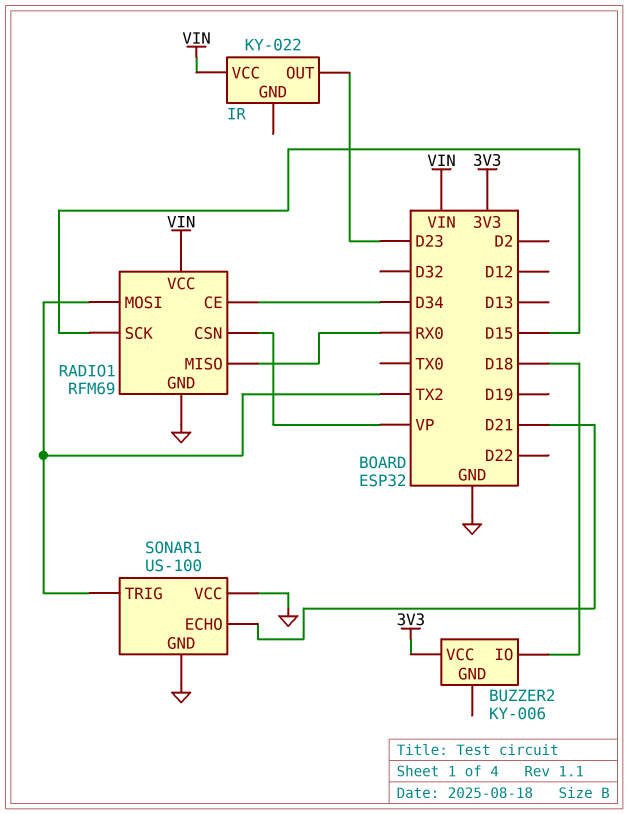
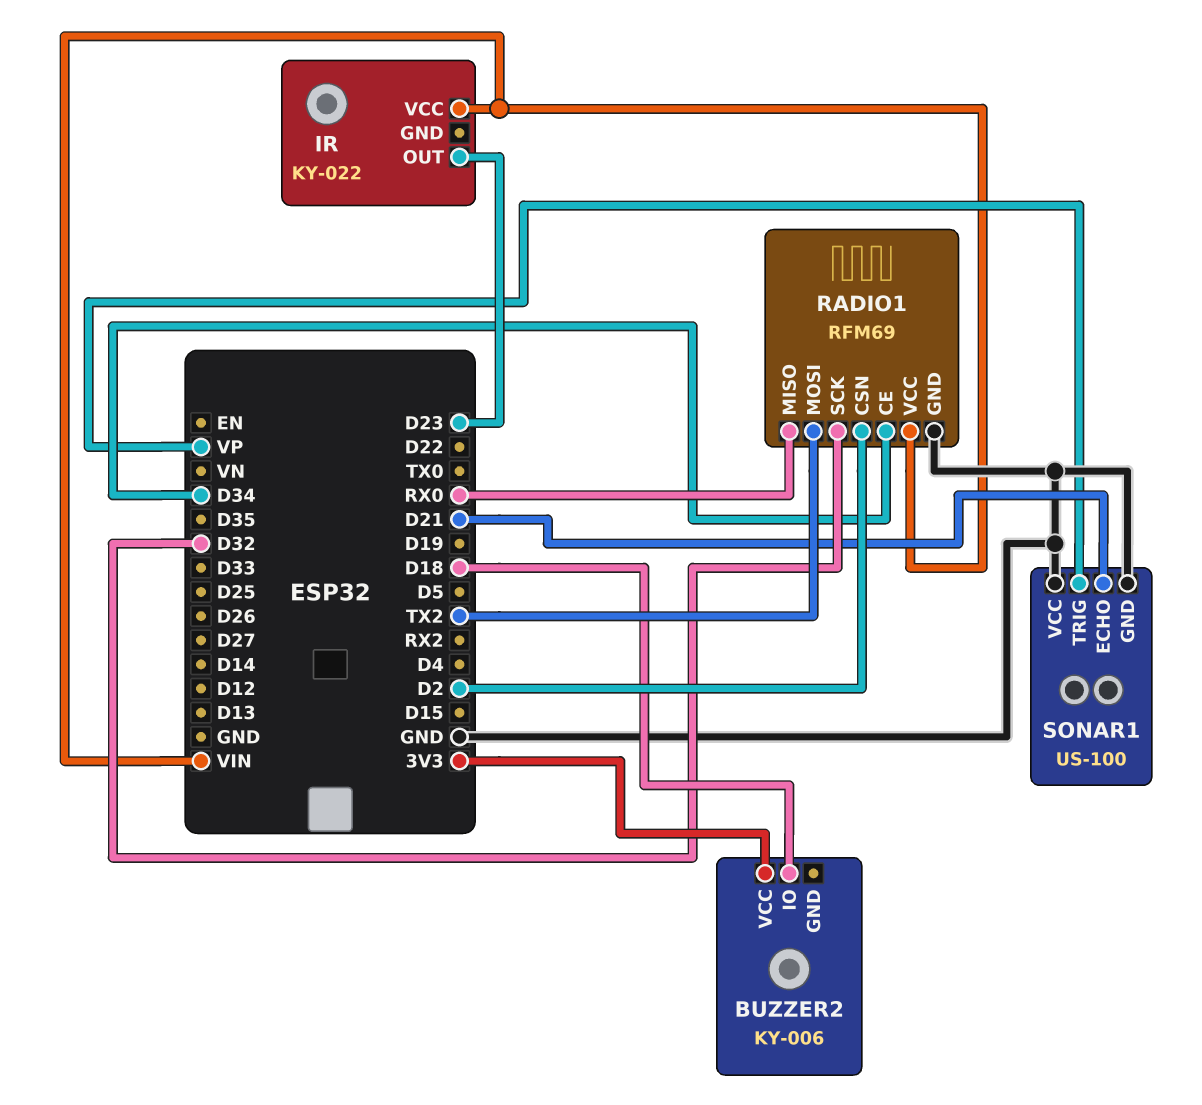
RADIO1 pin CSN: VP -> D2
RADIO1 pin SCK: D15 -> D32
SONAR1 pin TRIG: TX2 -> VP

